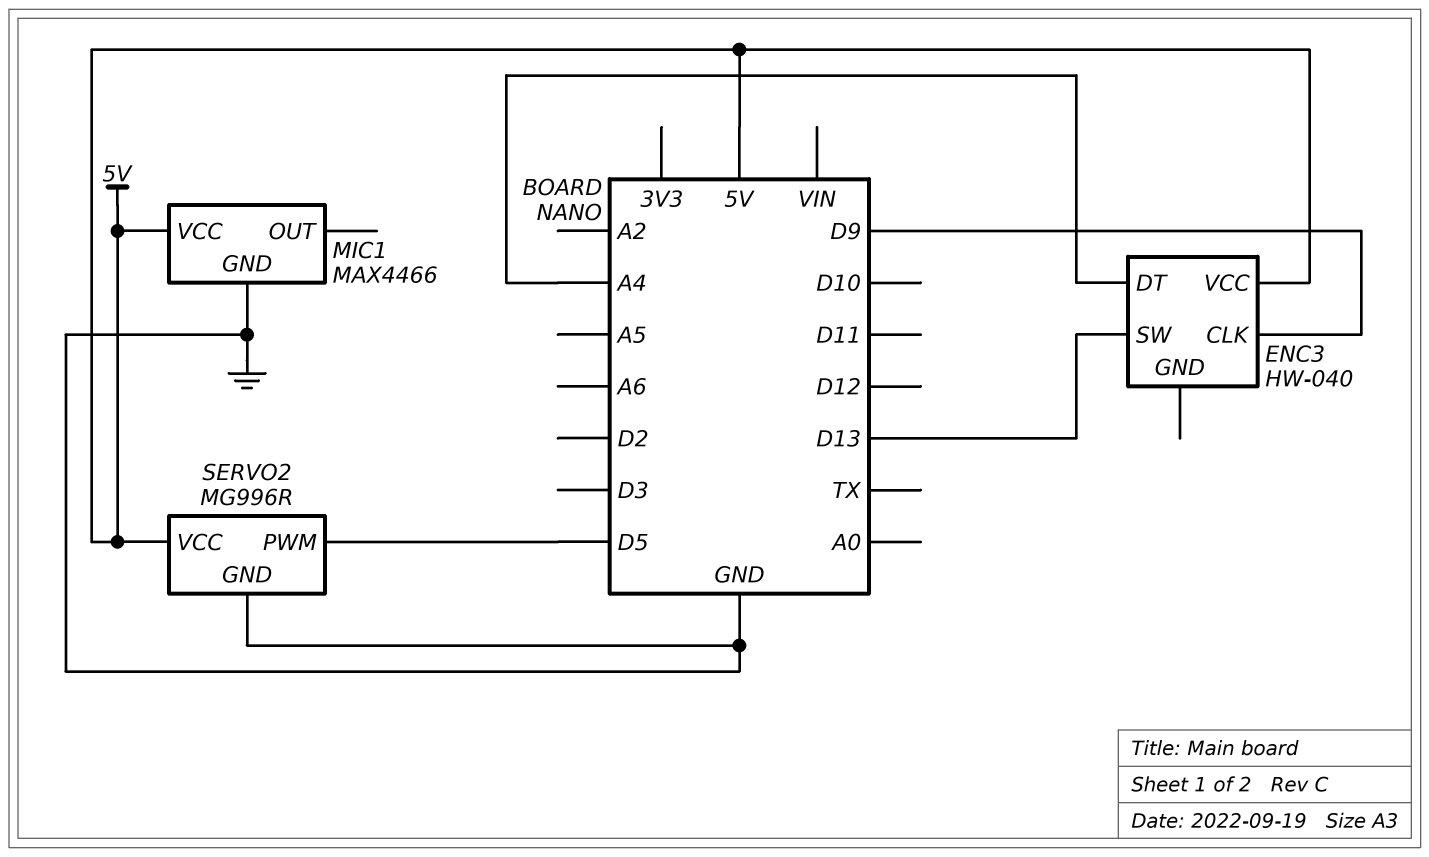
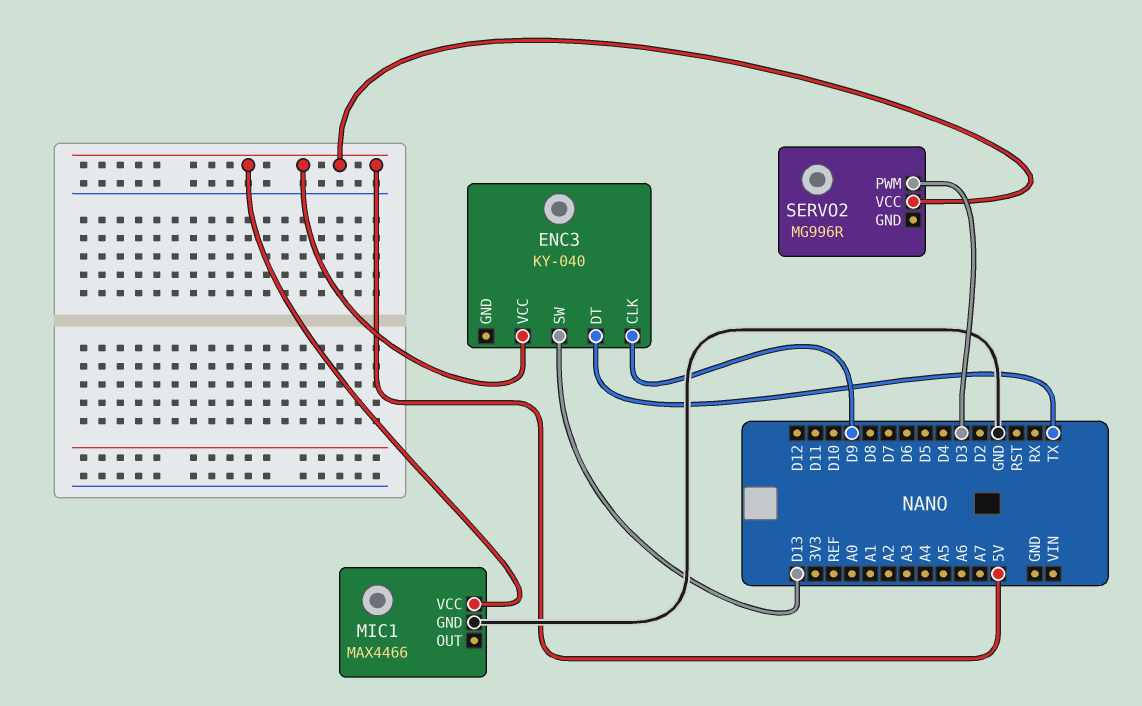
ENC3: HW-040 -> KY-040
ENC3 pin DT: A4 -> TX
SERVO2 pin GND: GND -> none
SERVO2 pin PWM: D5 -> D3

